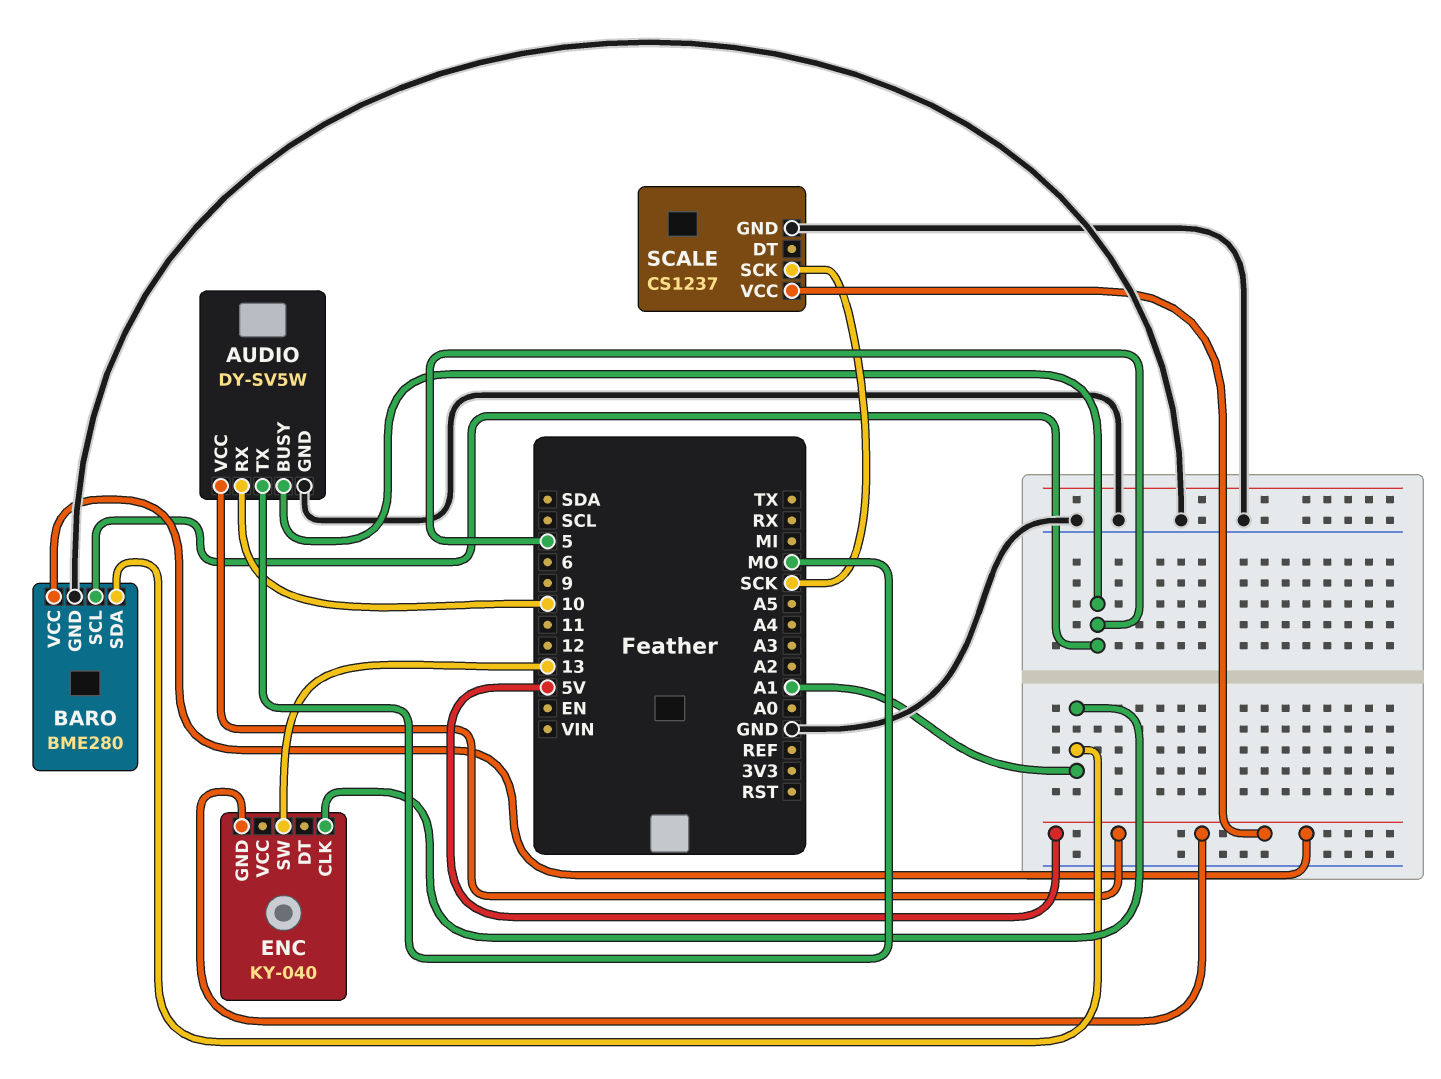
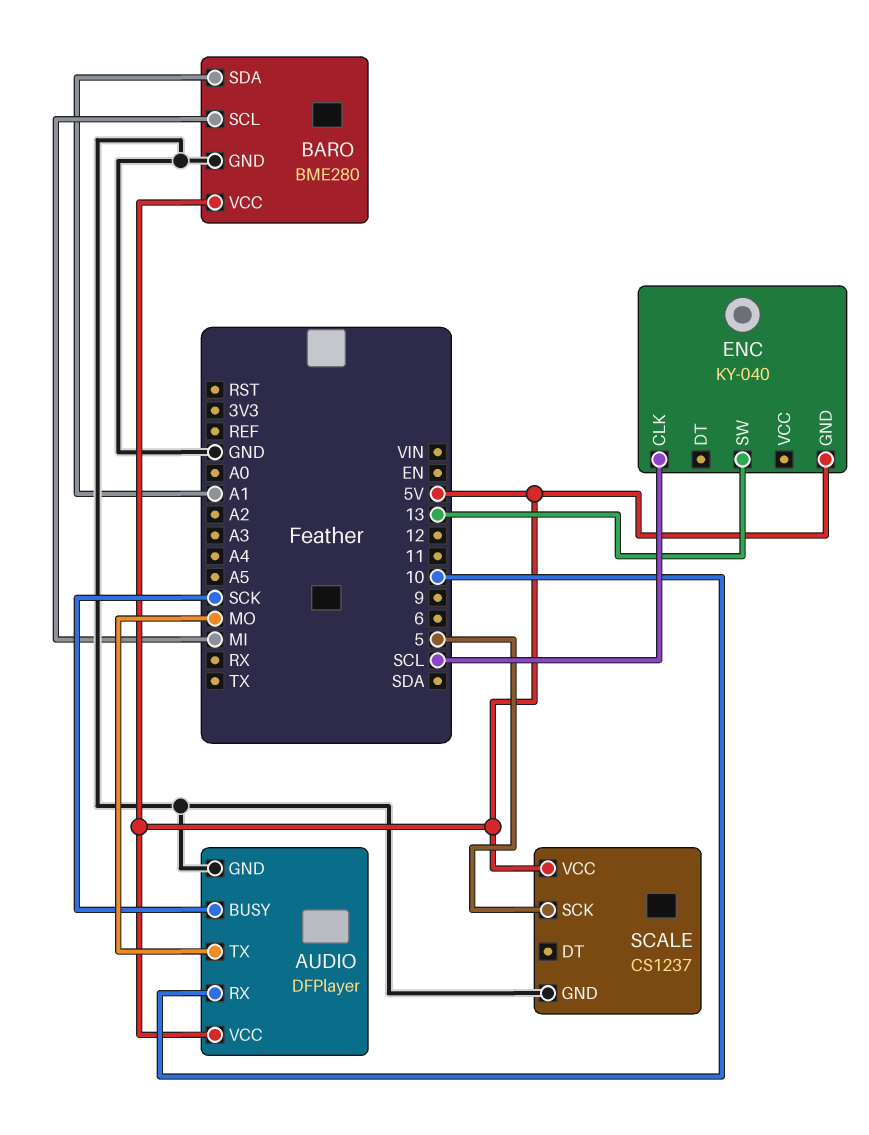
AUDIO: DY-SV5W -> DFPlayer
AUDIO pin BUSY: 5 -> SCK
BARO pin SCL: 5 -> MI
ENC pin CLK: A1 -> SCL
SCALE pin SCK: SCK -> 5

